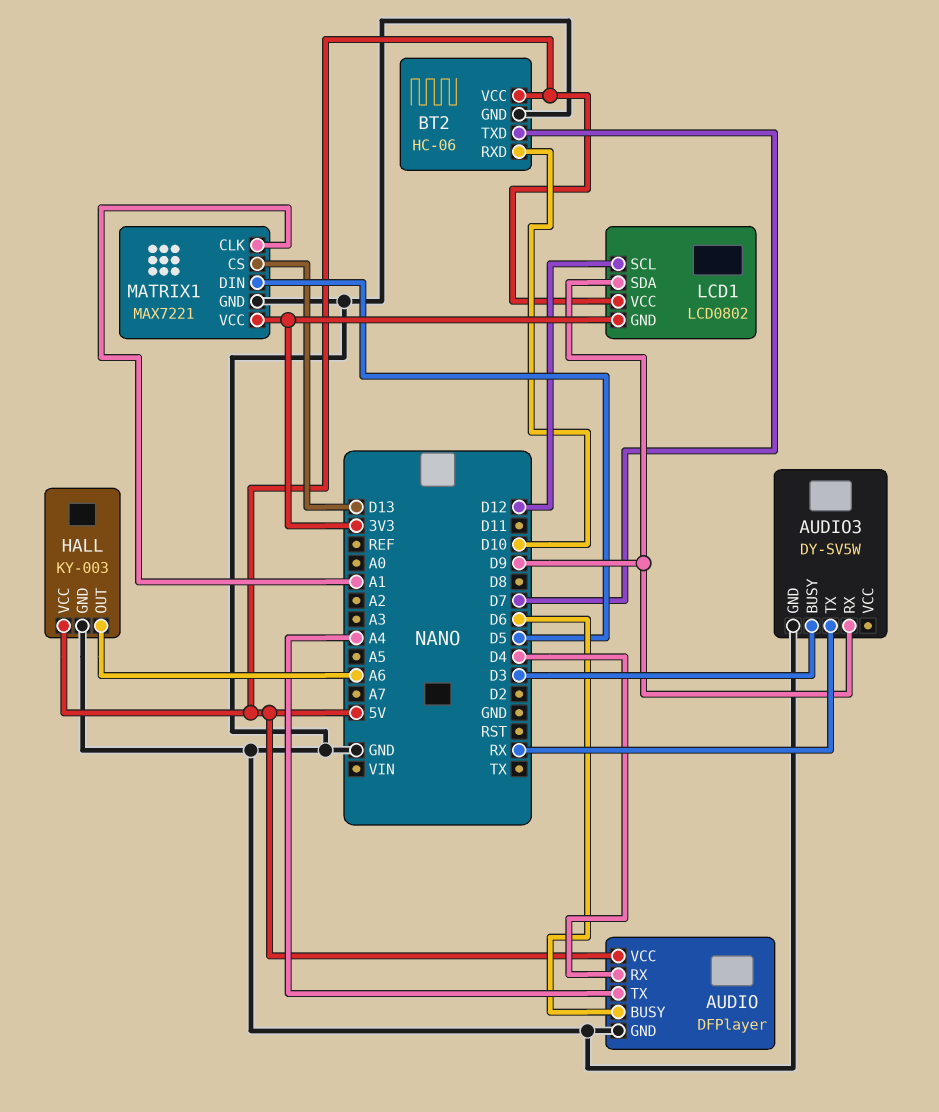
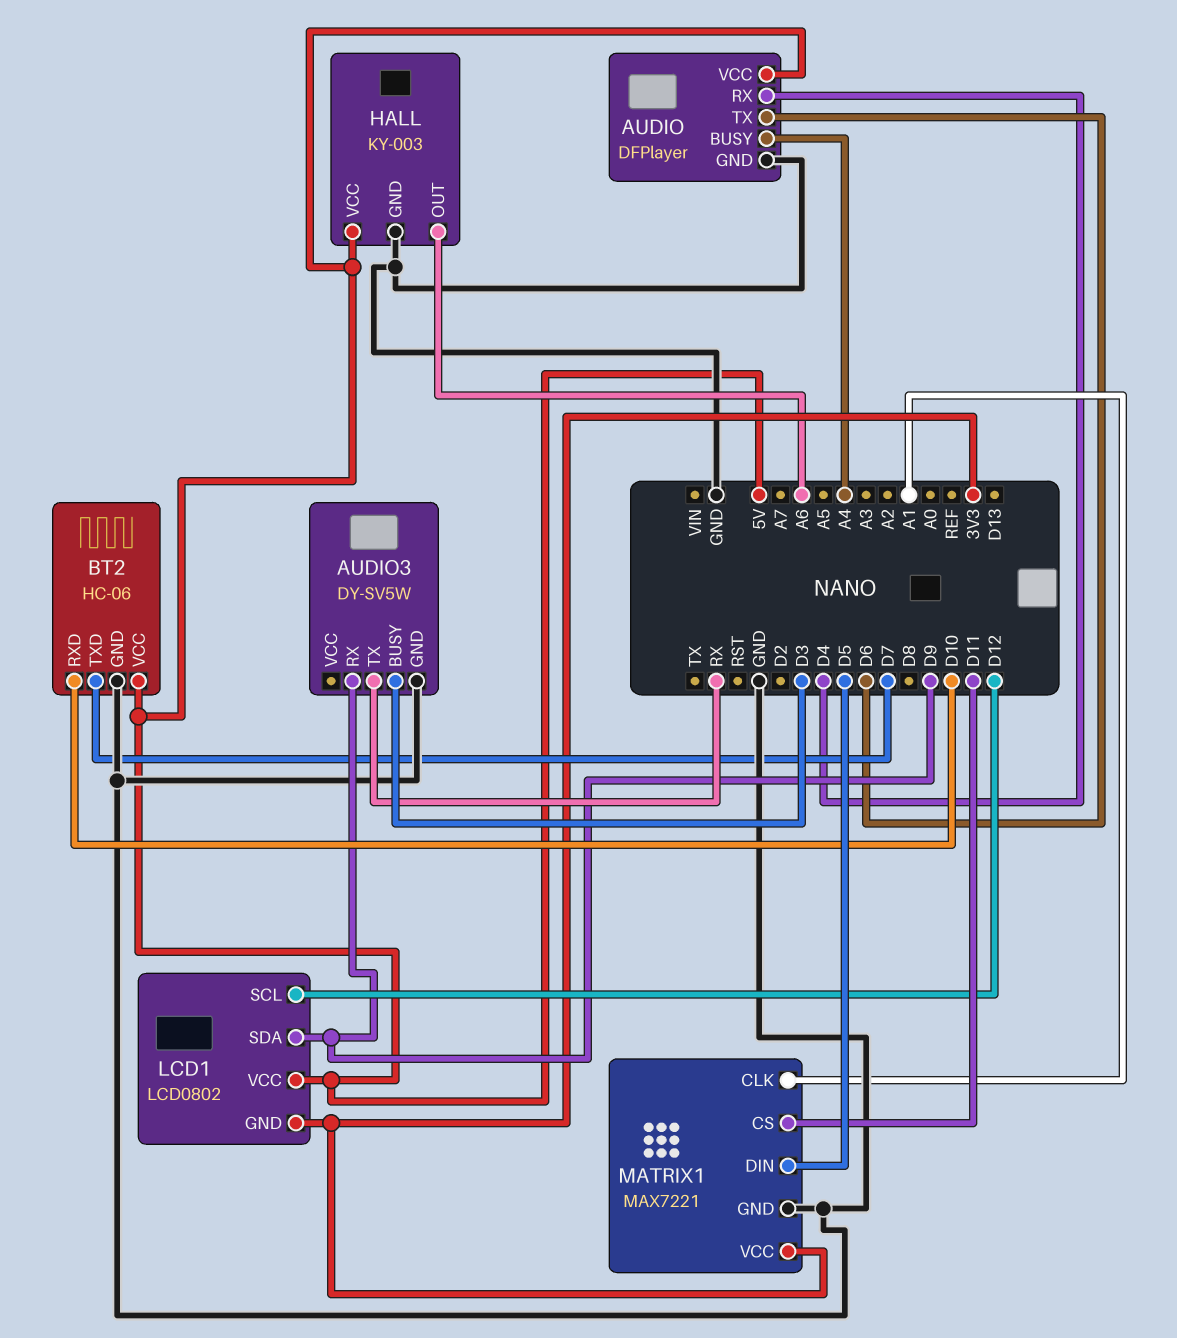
AUDIO pin BUSY: D6 -> A4
AUDIO pin TX: A4 -> D6
MATRIX1 pin CS: D13 -> D11

